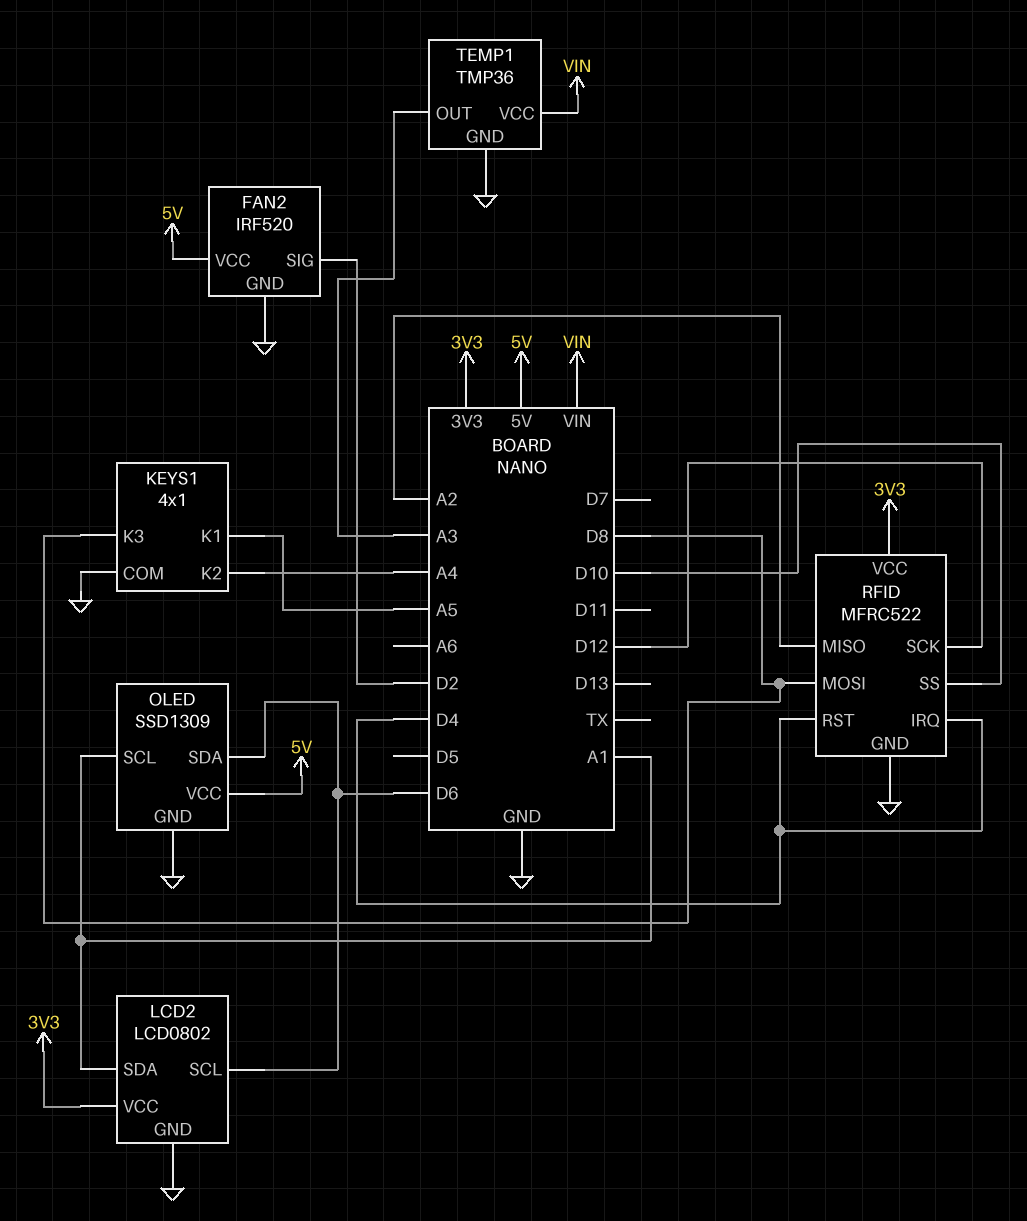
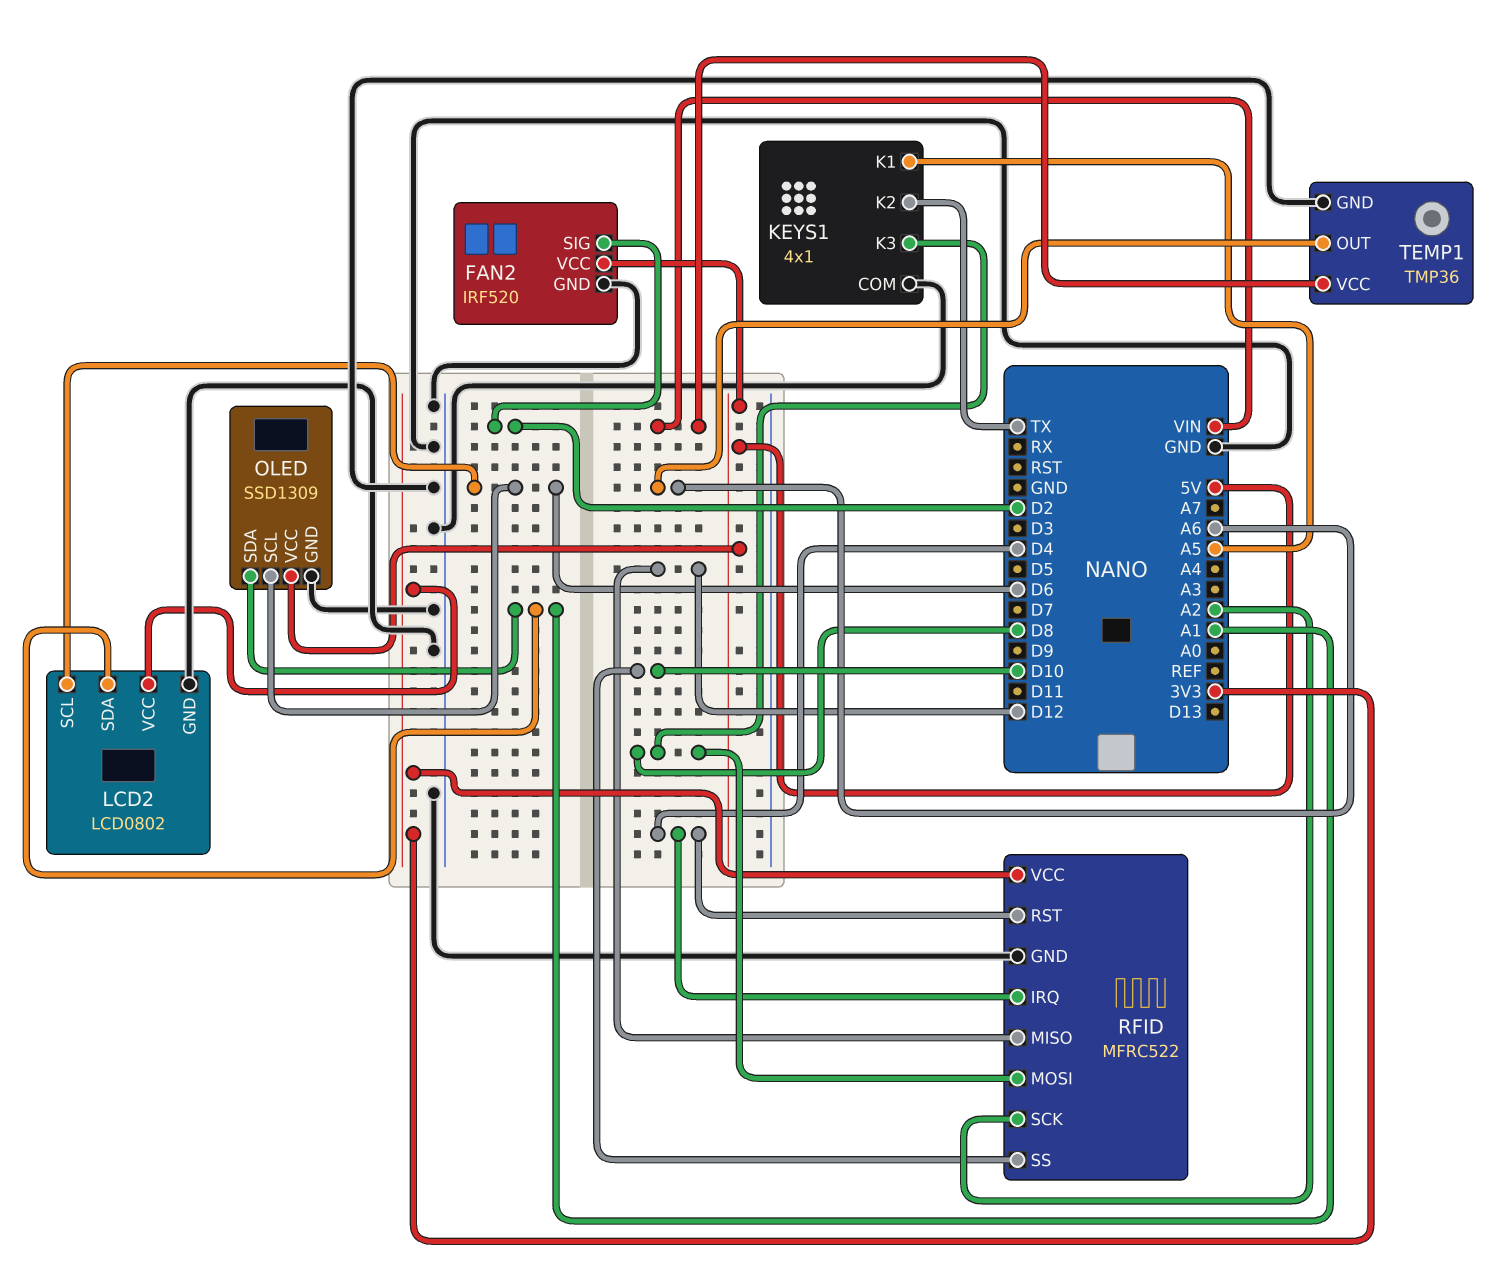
KEYS1 pin K2: A4 -> TX
OLED pin SCL: A1 -> D6
OLED pin SDA: D6 -> A1
RFID pin MISO: A2 -> D12
RFID pin SCK: D12 -> A2
TEMP1 pin OUT: A3 -> A6

